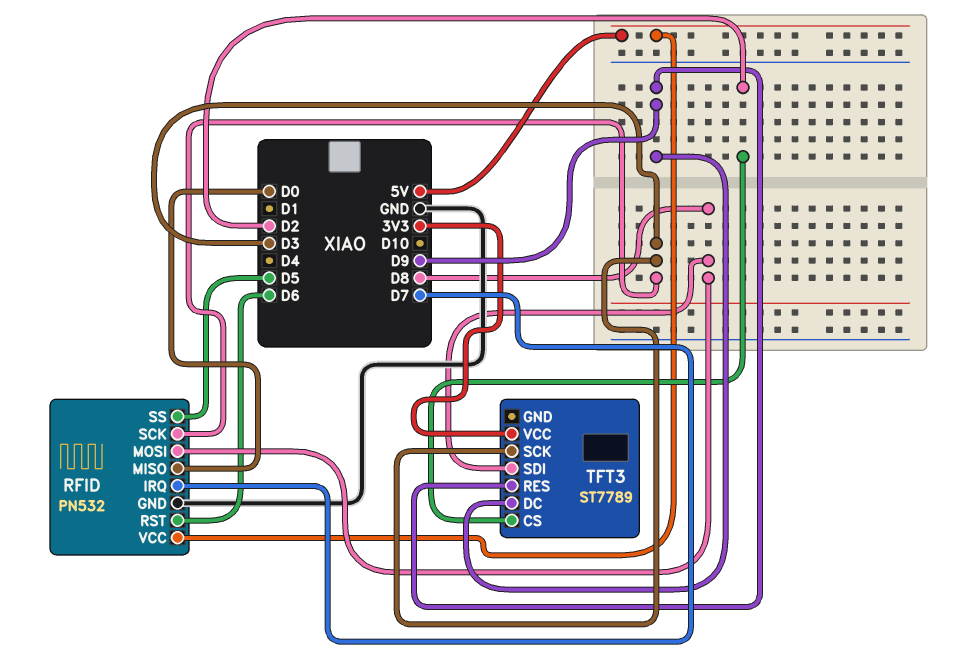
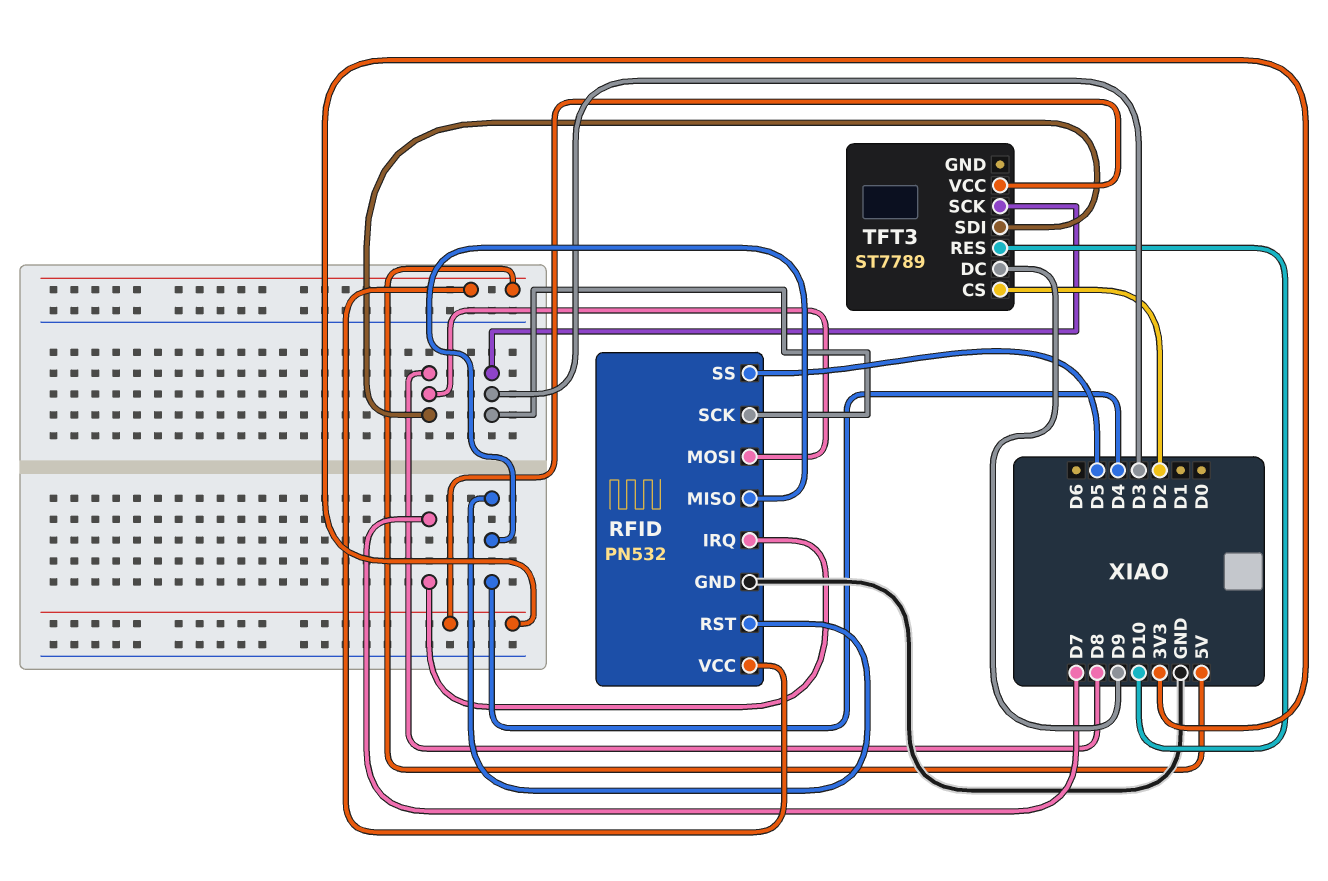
RFID pin MISO: D0 -> D4
RFID pin RST: D6 -> D4
TFT3 pin RES: D9 -> D10

